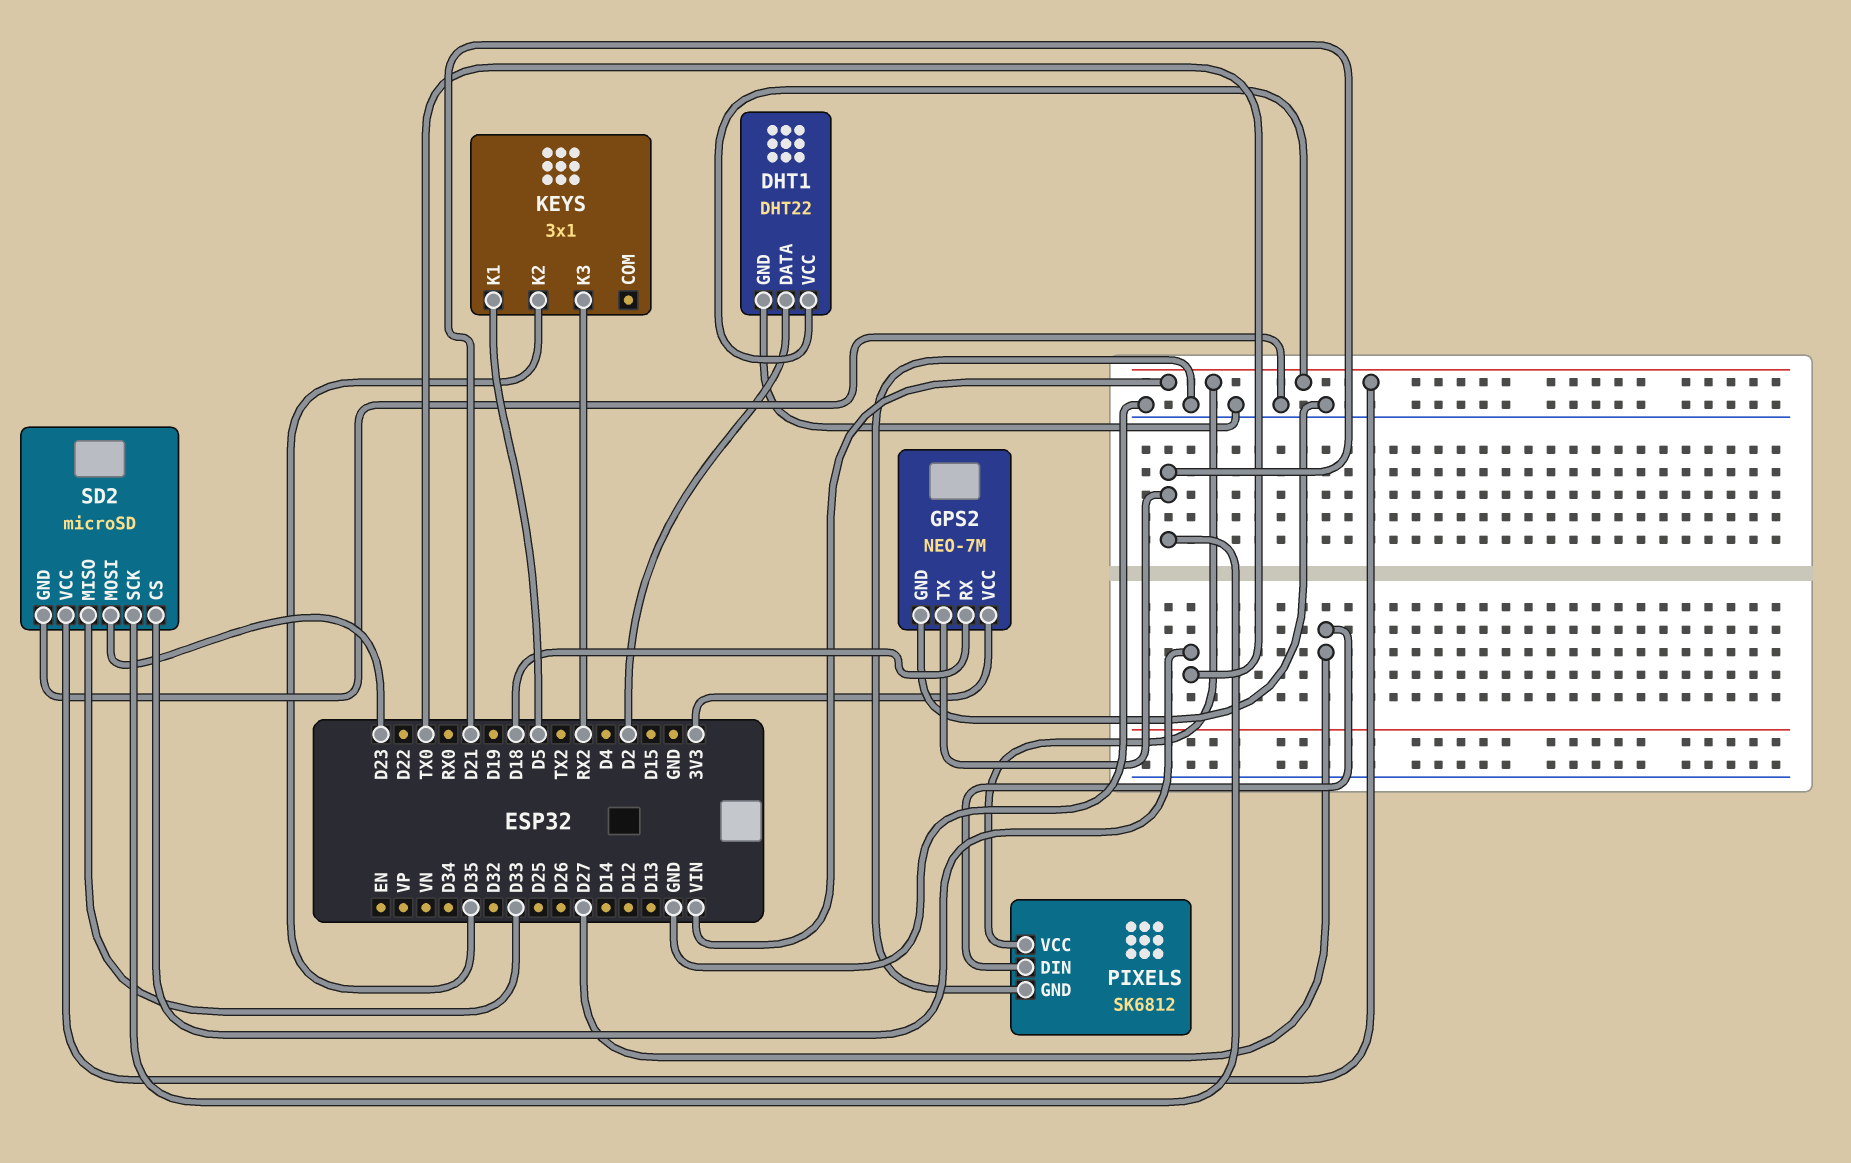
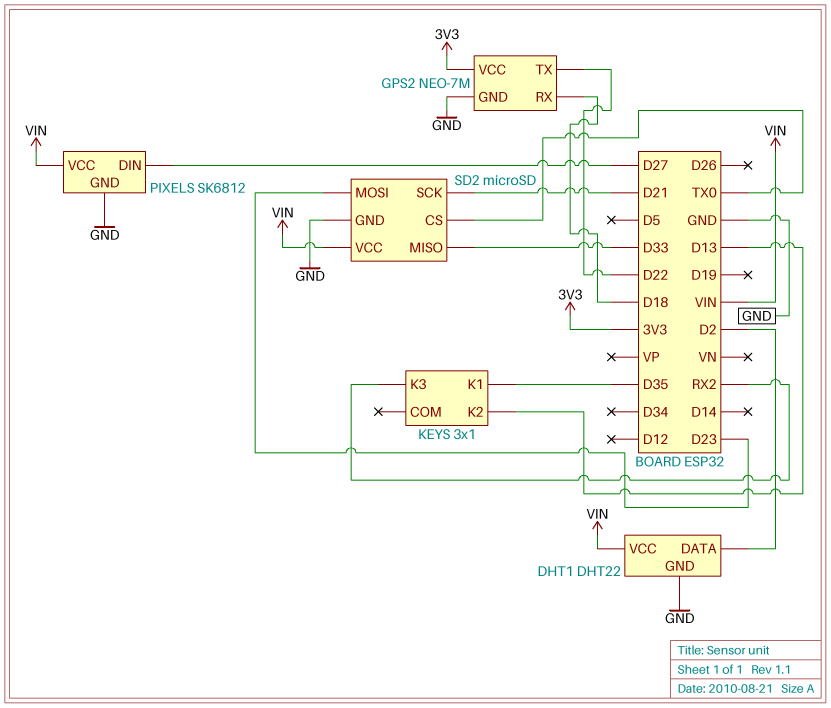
GPS2 pin TX: D21 -> D22
KEYS pin K1: D5 -> D35
KEYS pin K2: D35 -> D13

